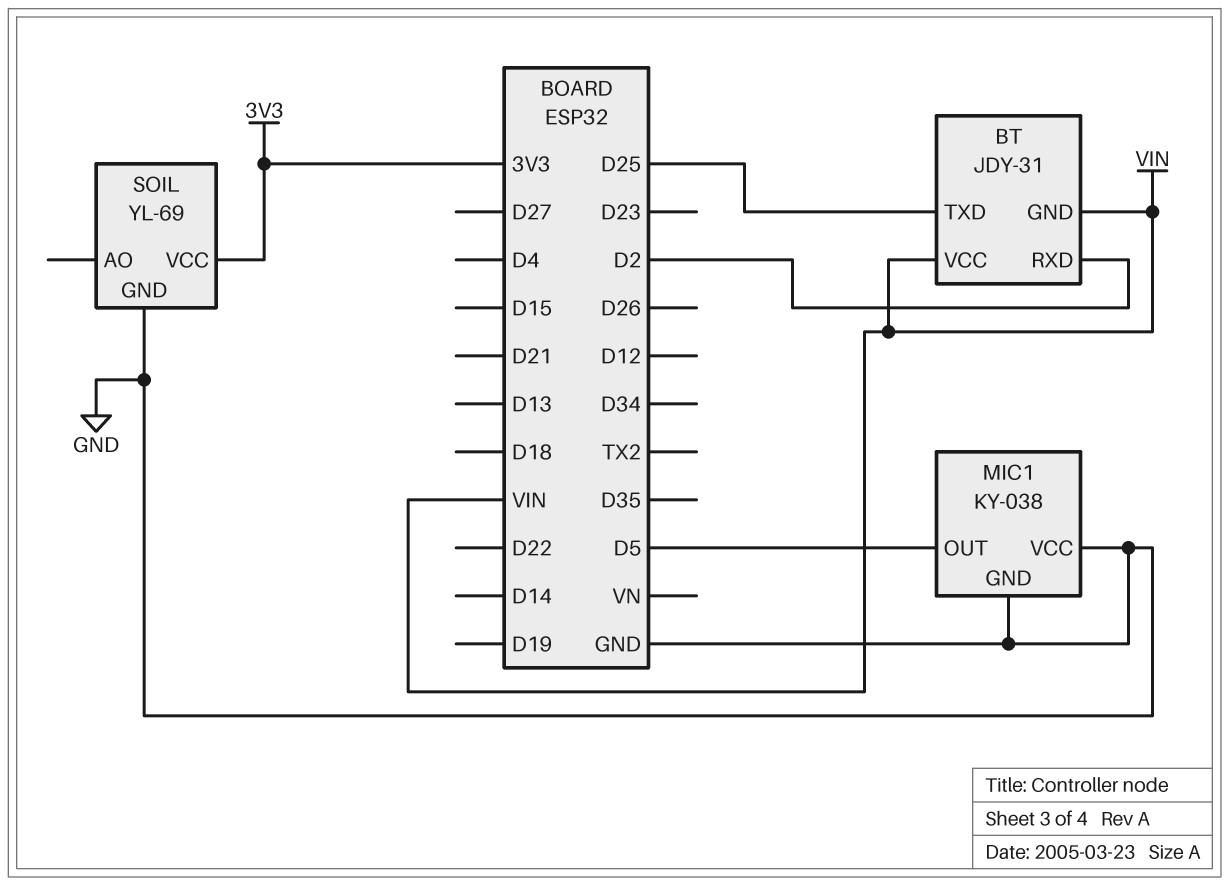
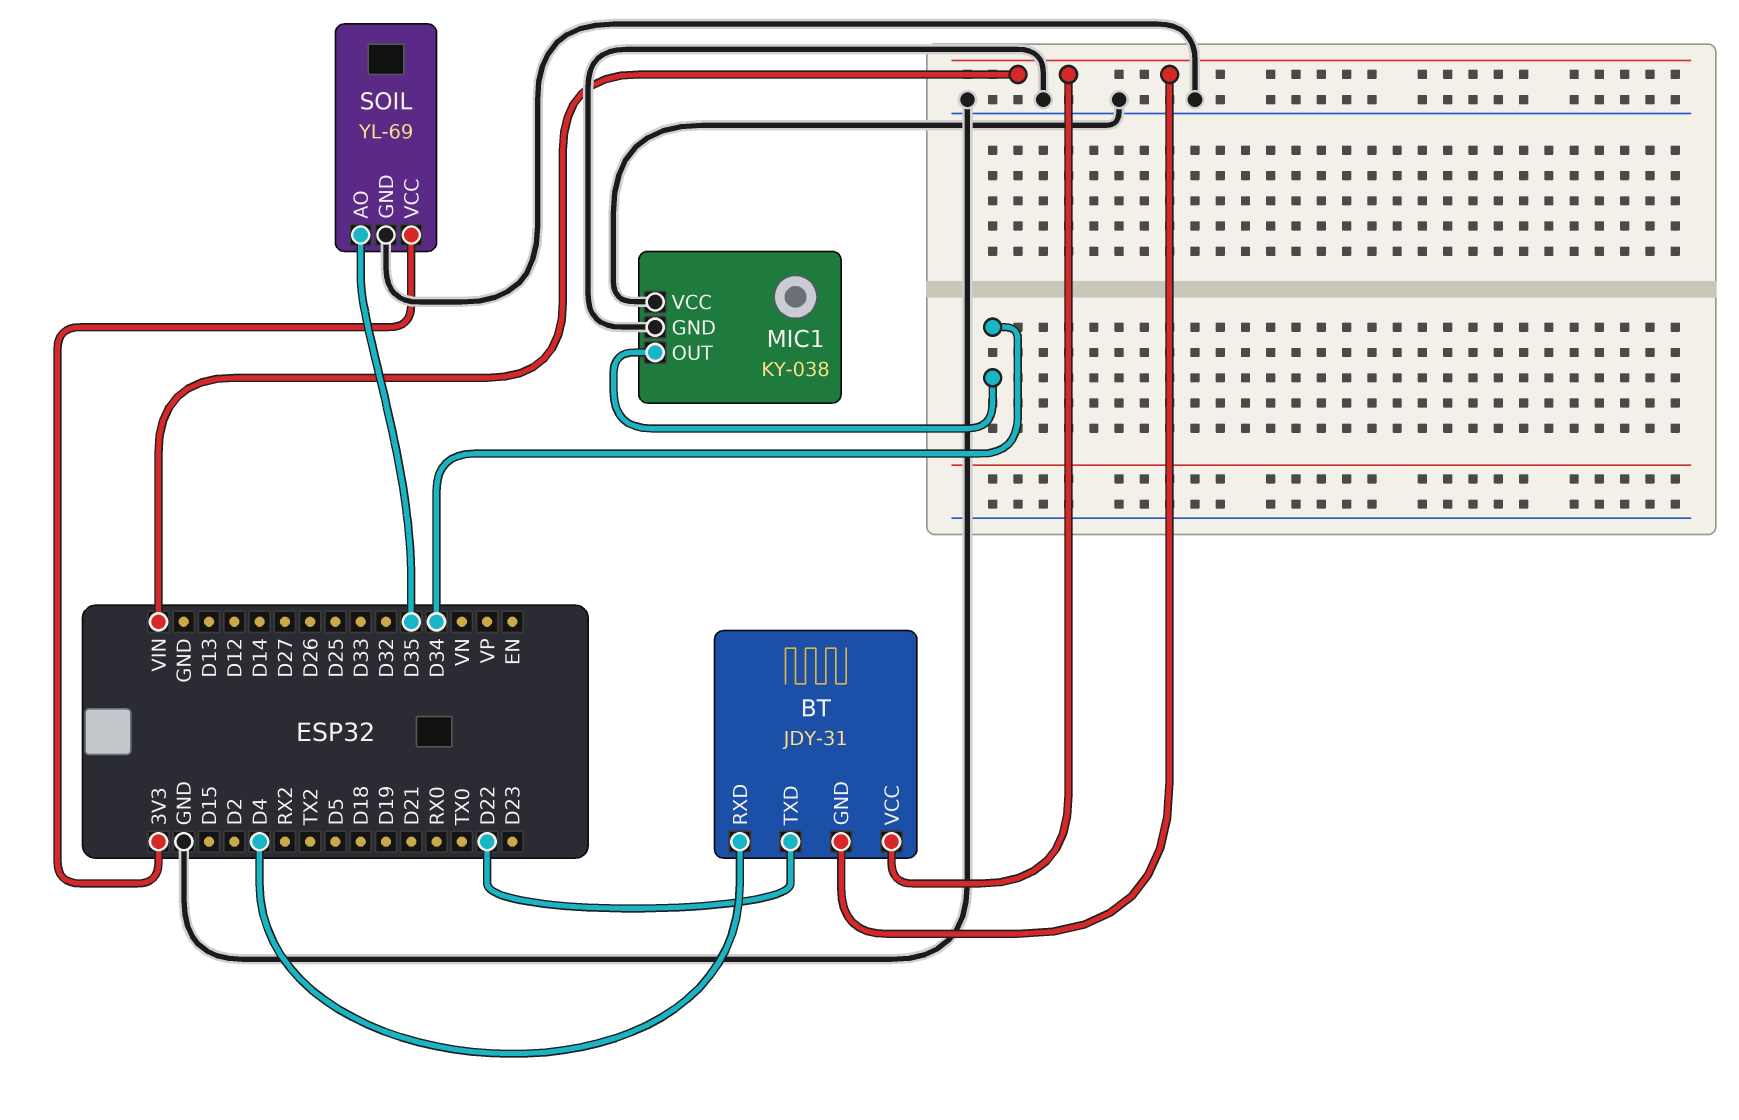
BT pin RXD: D2 -> D4
BT pin TXD: D25 -> D22
MIC1 pin OUT: D5 -> D34
SOIL pin AO: none -> D35

